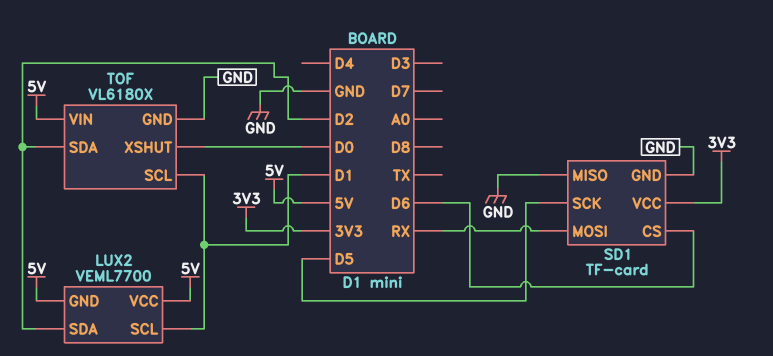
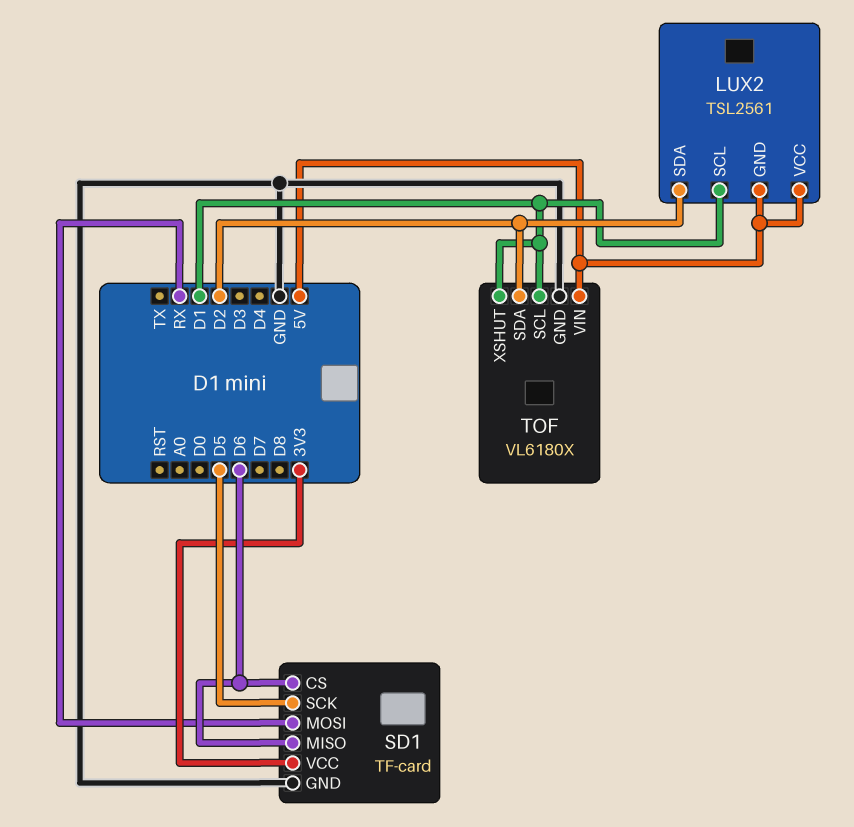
LUX2: VEML7700 -> TSL2561
SD1 pin MISO: GND -> D6
TOF pin XSHUT: D0 -> D1

